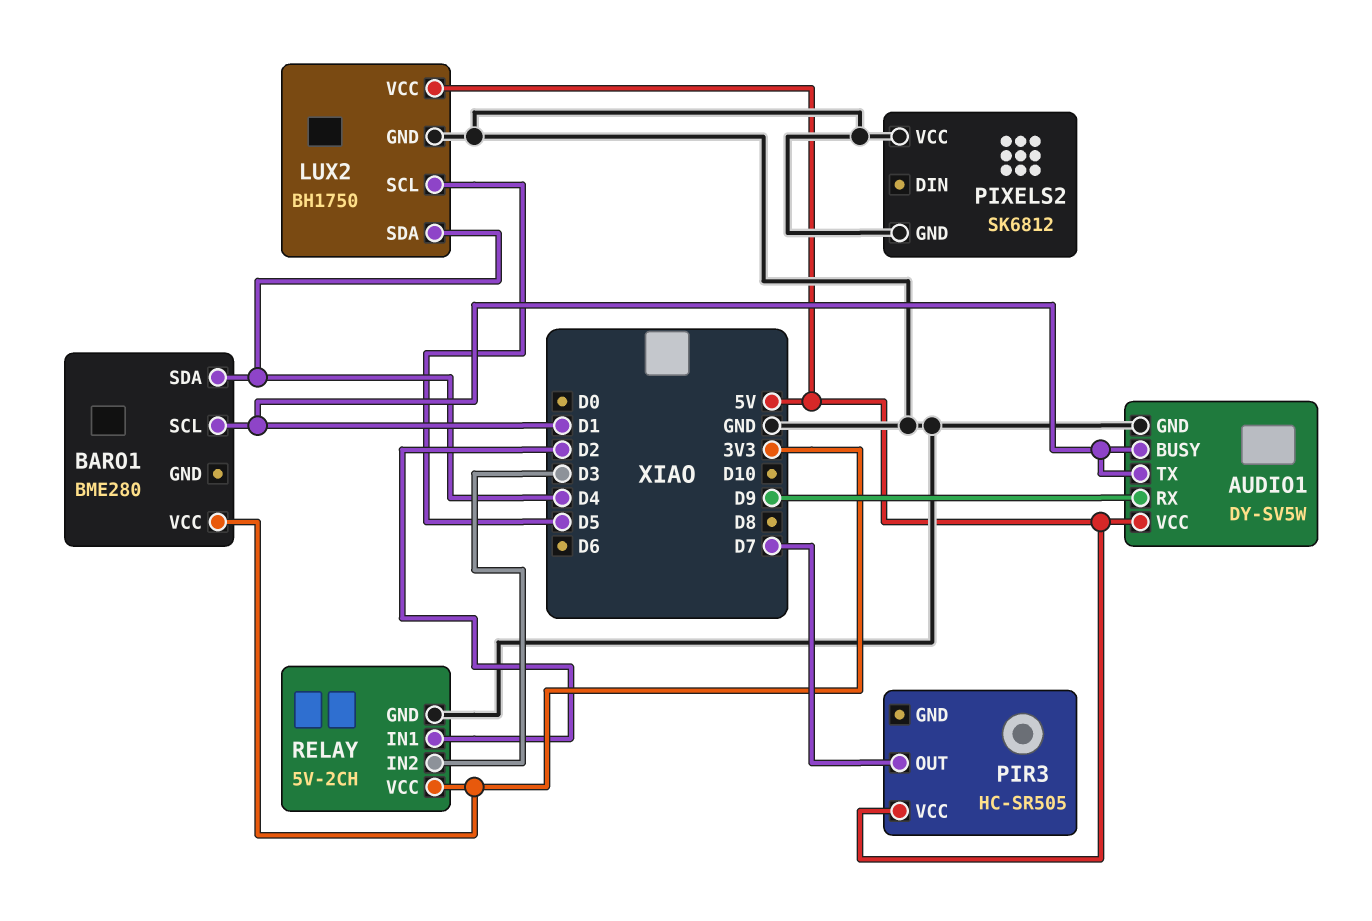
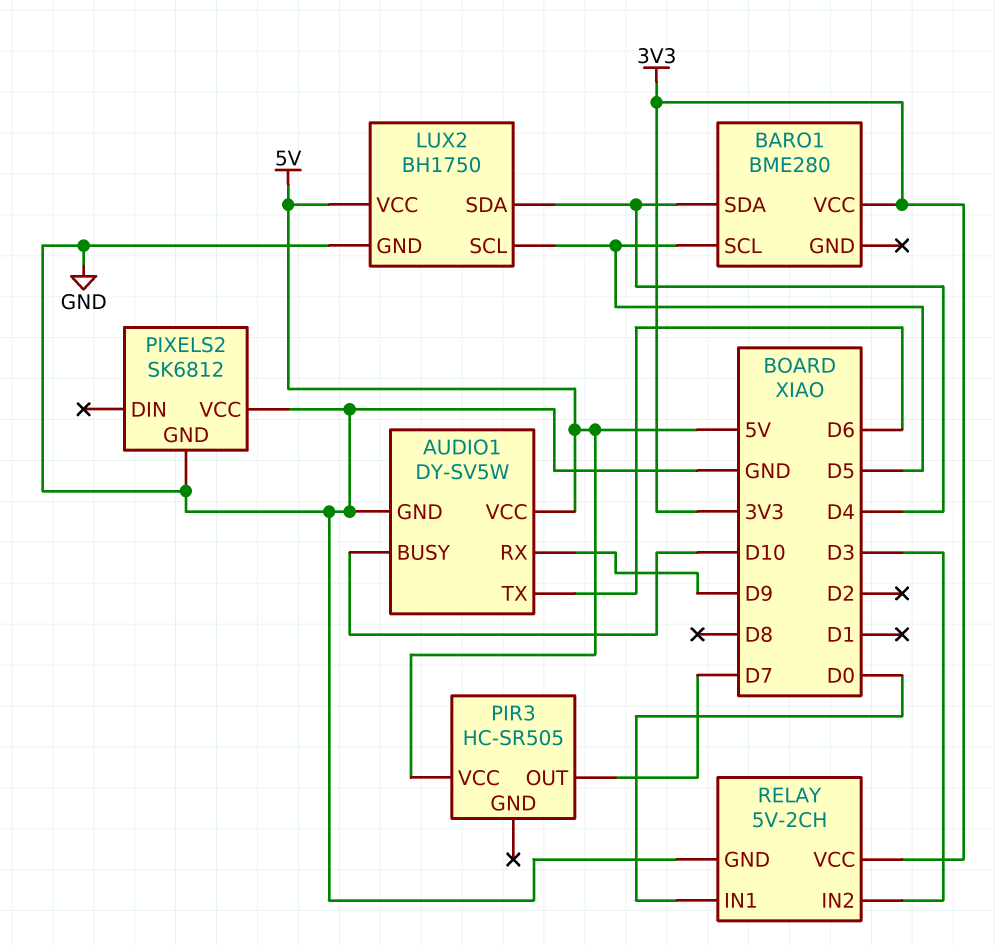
AUDIO1 pin BUSY: D1 -> D10
AUDIO1 pin TX: D1 -> D6
BARO1 pin SCL: D1 -> D5
RELAY pin IN1: D2 -> D0

